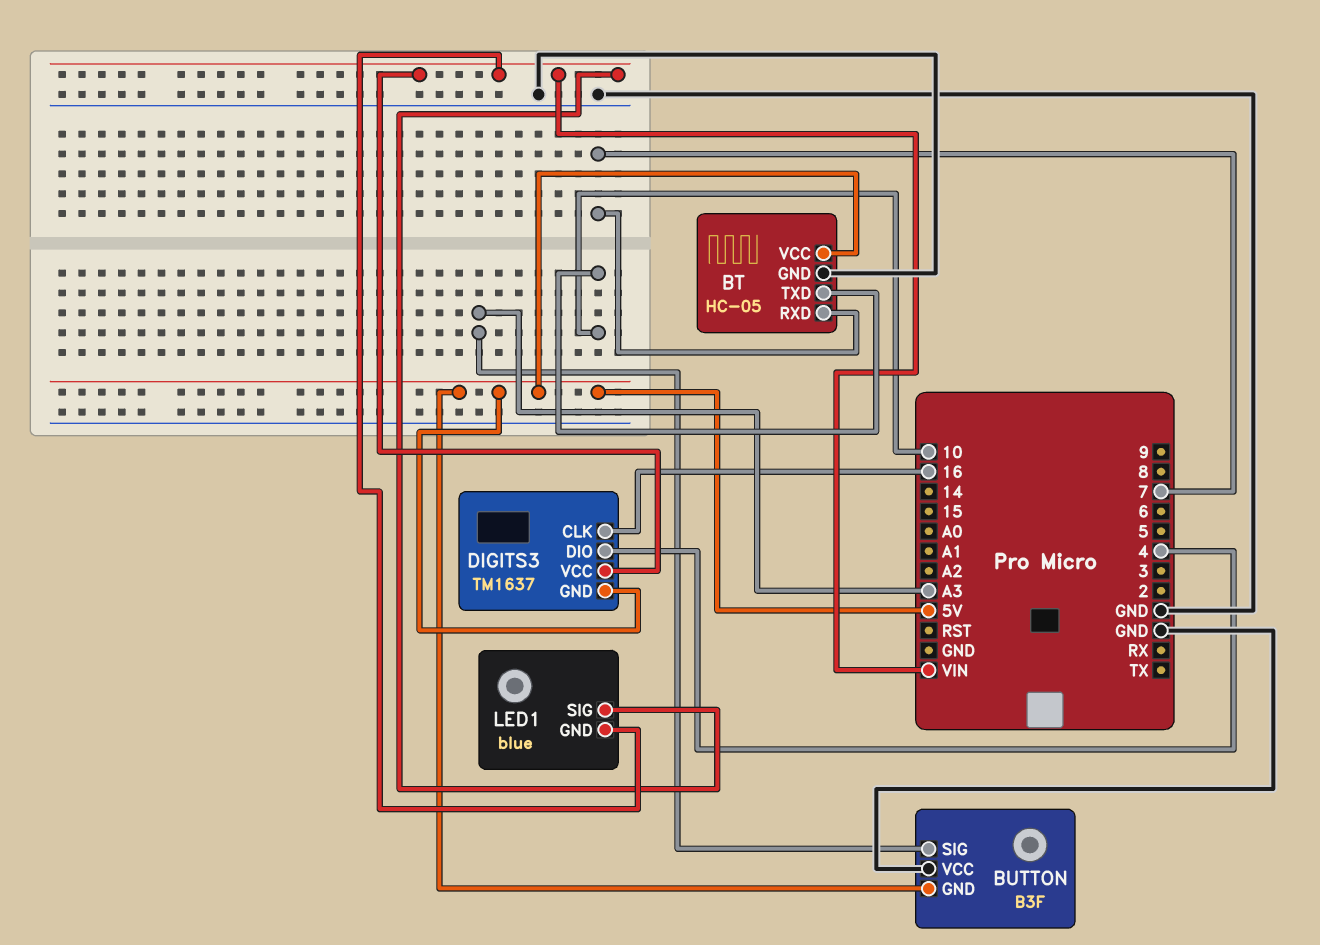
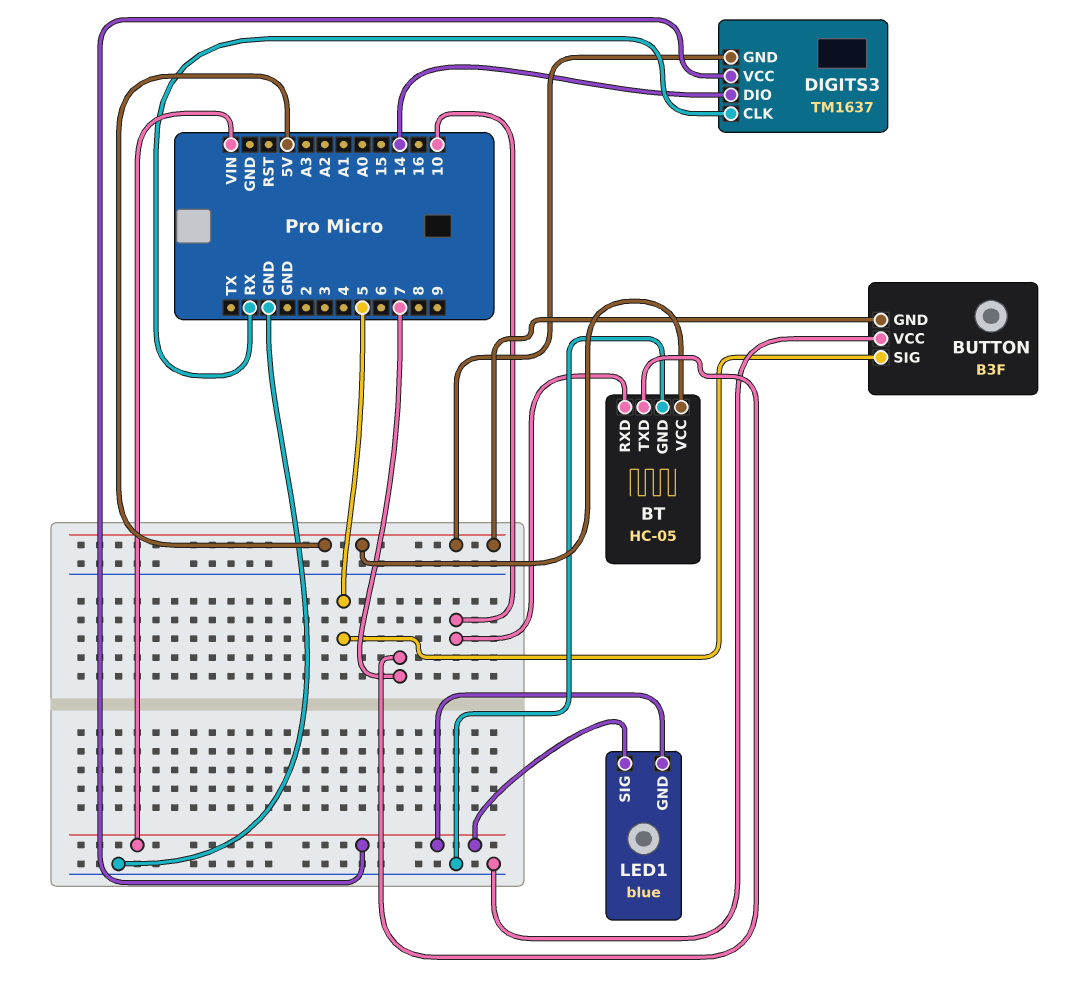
BT pin RXD: 7 -> 10
BT pin TXD: 10 -> 7
BUTTON pin SIG: A3 -> 5
DIGITS3 pin CLK: 16 -> RX
DIGITS3 pin DIO: 4 -> 14

